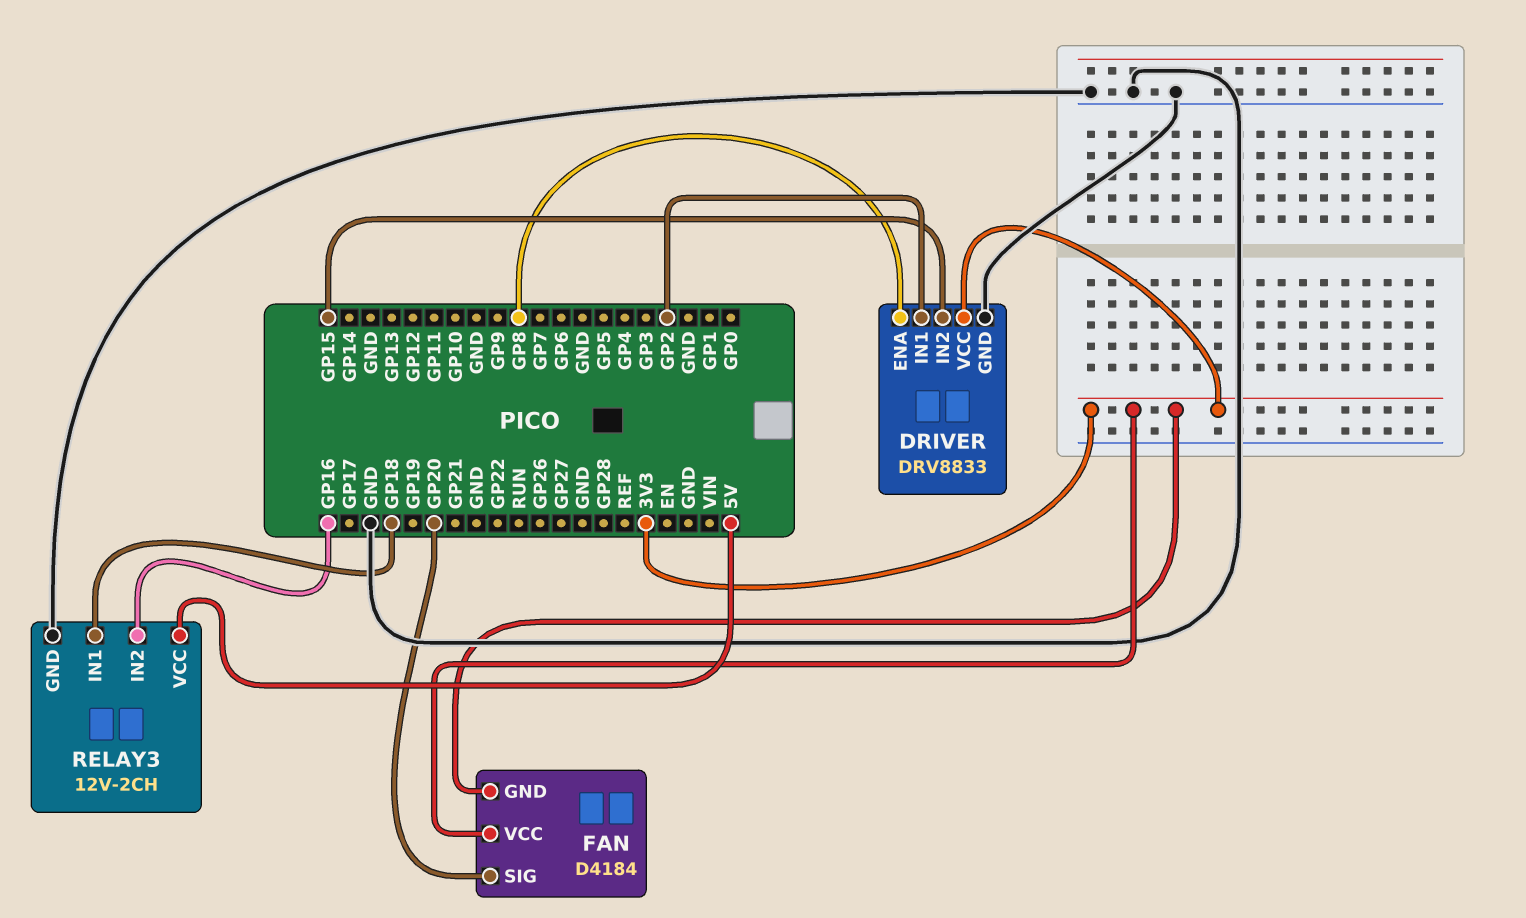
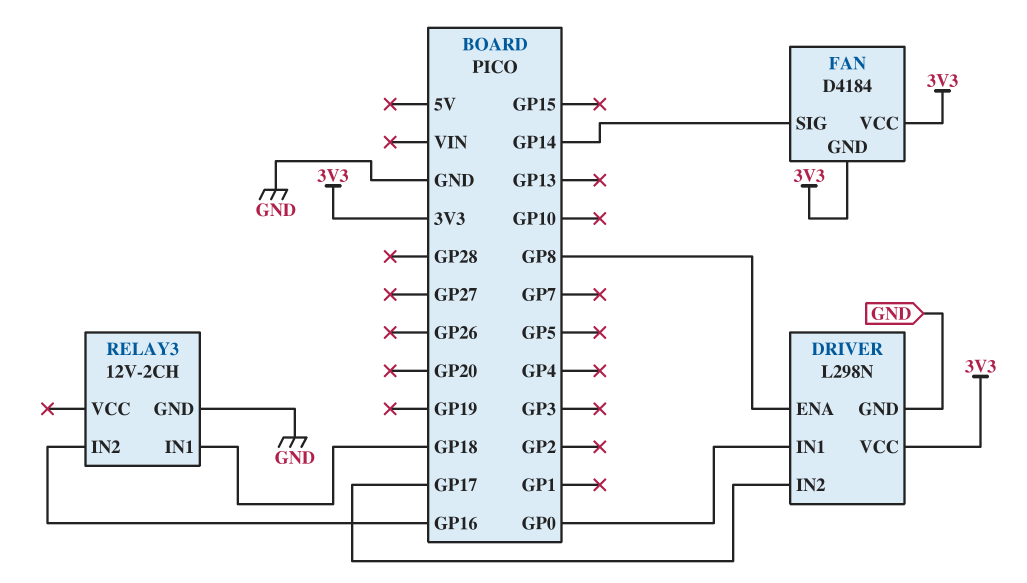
DRIVER: DRV8833 -> L298N
DRIVER pin IN1: GP2 -> GP0
DRIVER pin IN2: GP15 -> GP17
FAN pin SIG: GP20 -> GP14
RELAY3 pin VCC: 5V -> none

